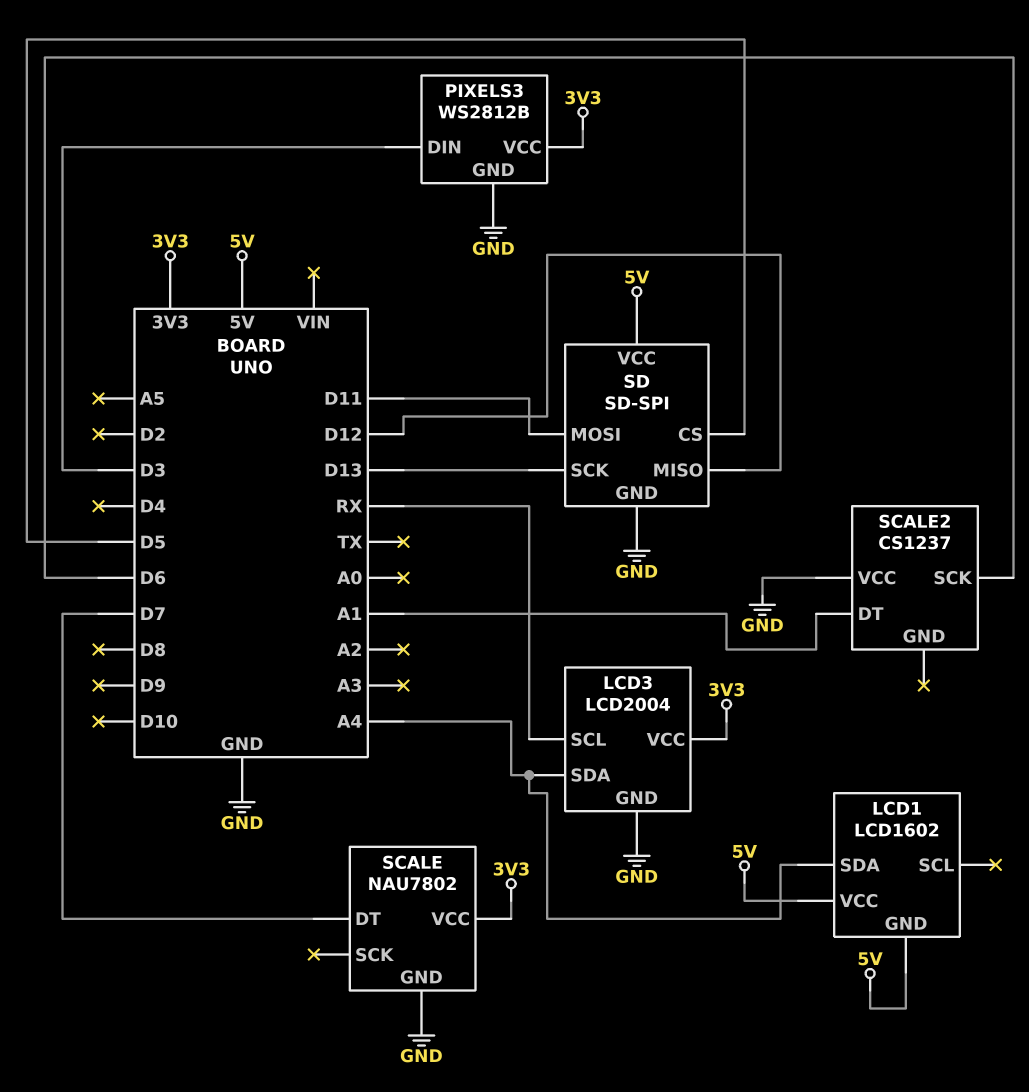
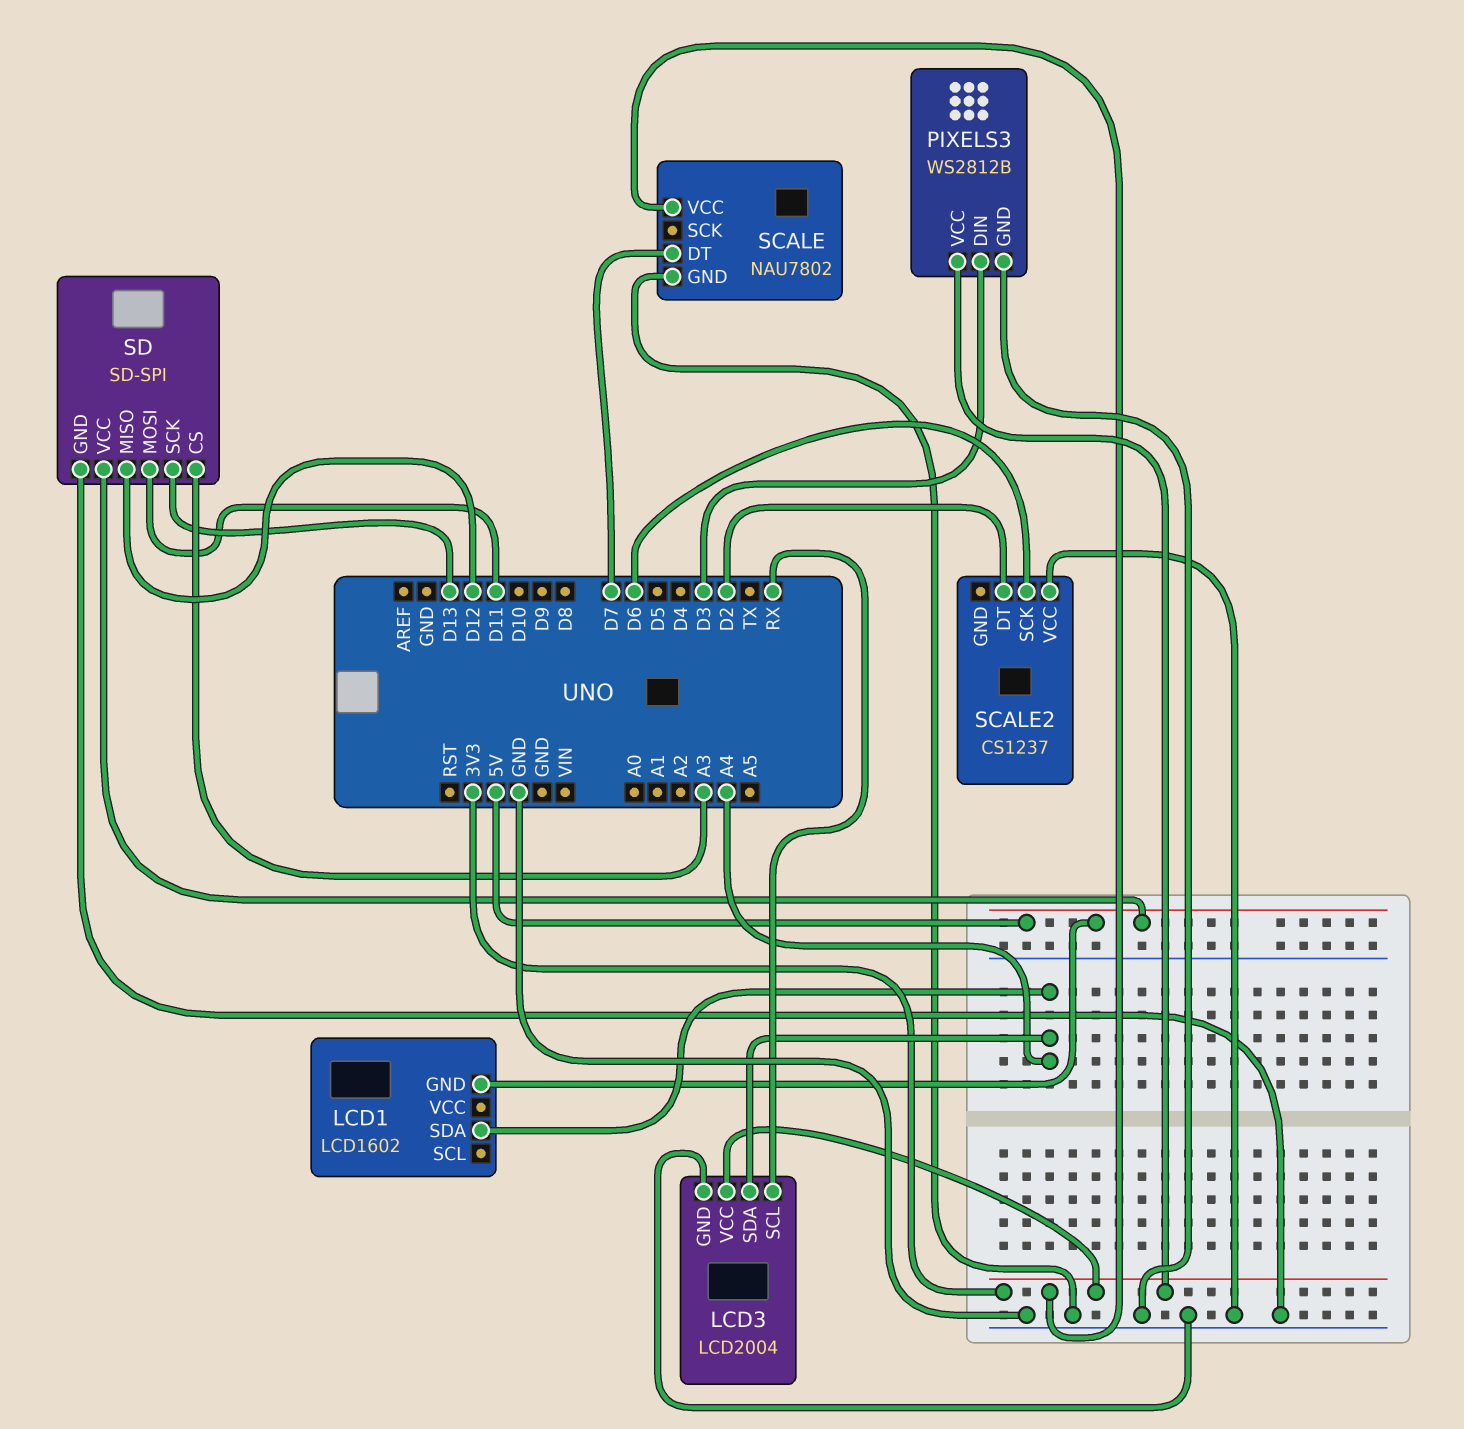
LCD1 pin VCC: 5V -> none
SCALE2 pin DT: A1 -> D2
SD pin CS: D5 -> A3

